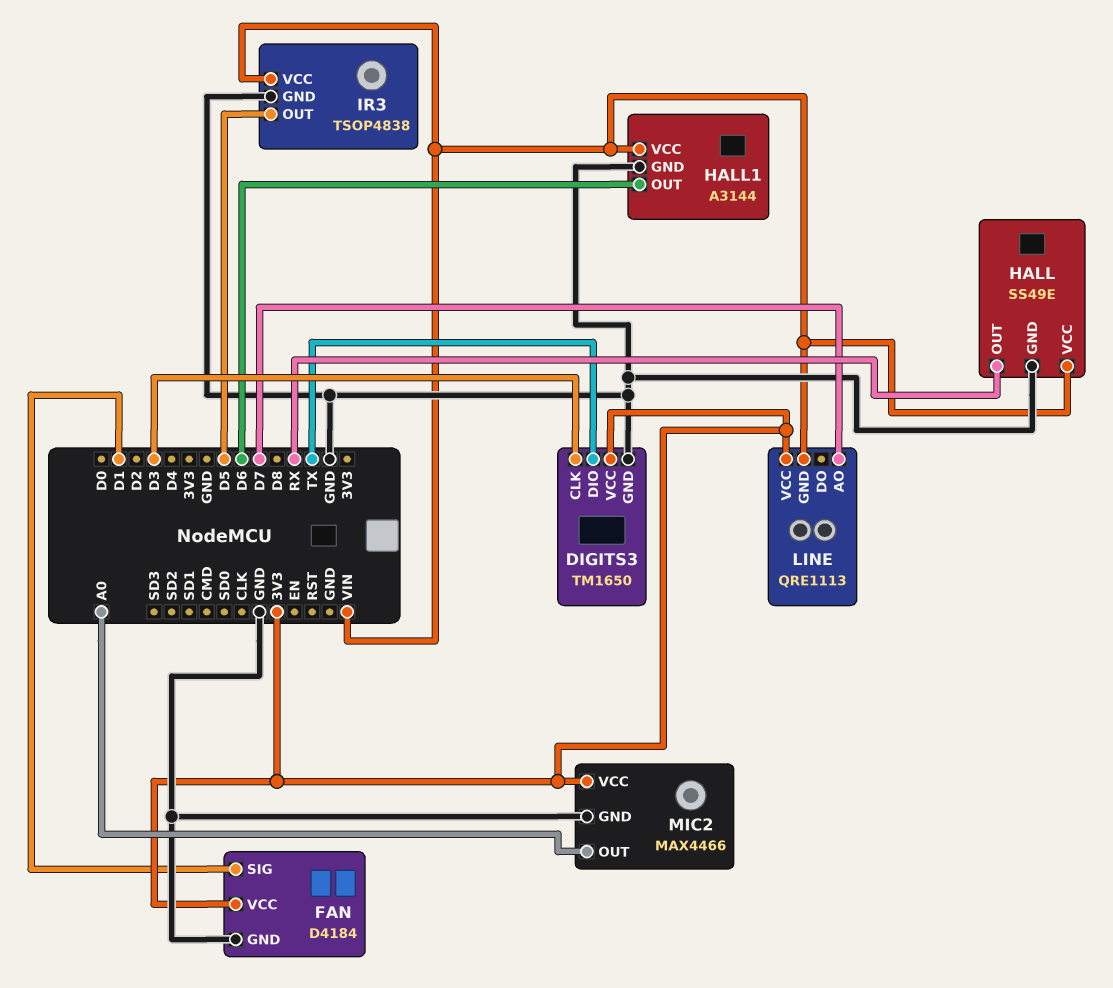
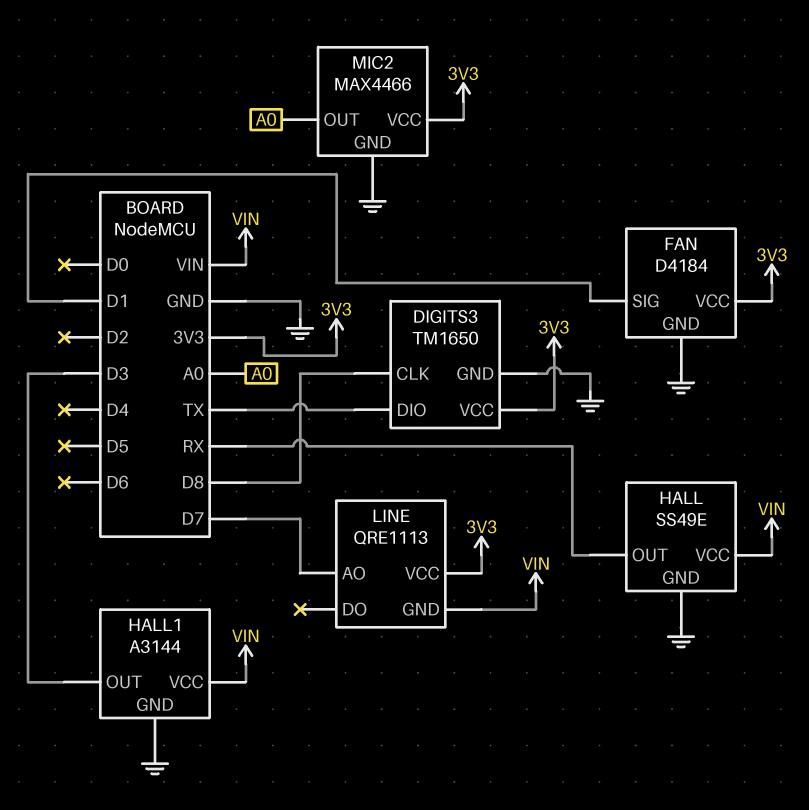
DIGITS3 pin CLK: D3 -> D8
HALL1 pin OUT: D6 -> D3
IR3: TSOP4838 -> none
IR3 pin GND: GND -> none
IR3 pin OUT: D5 -> none
IR3 pin VCC: VIN -> none

